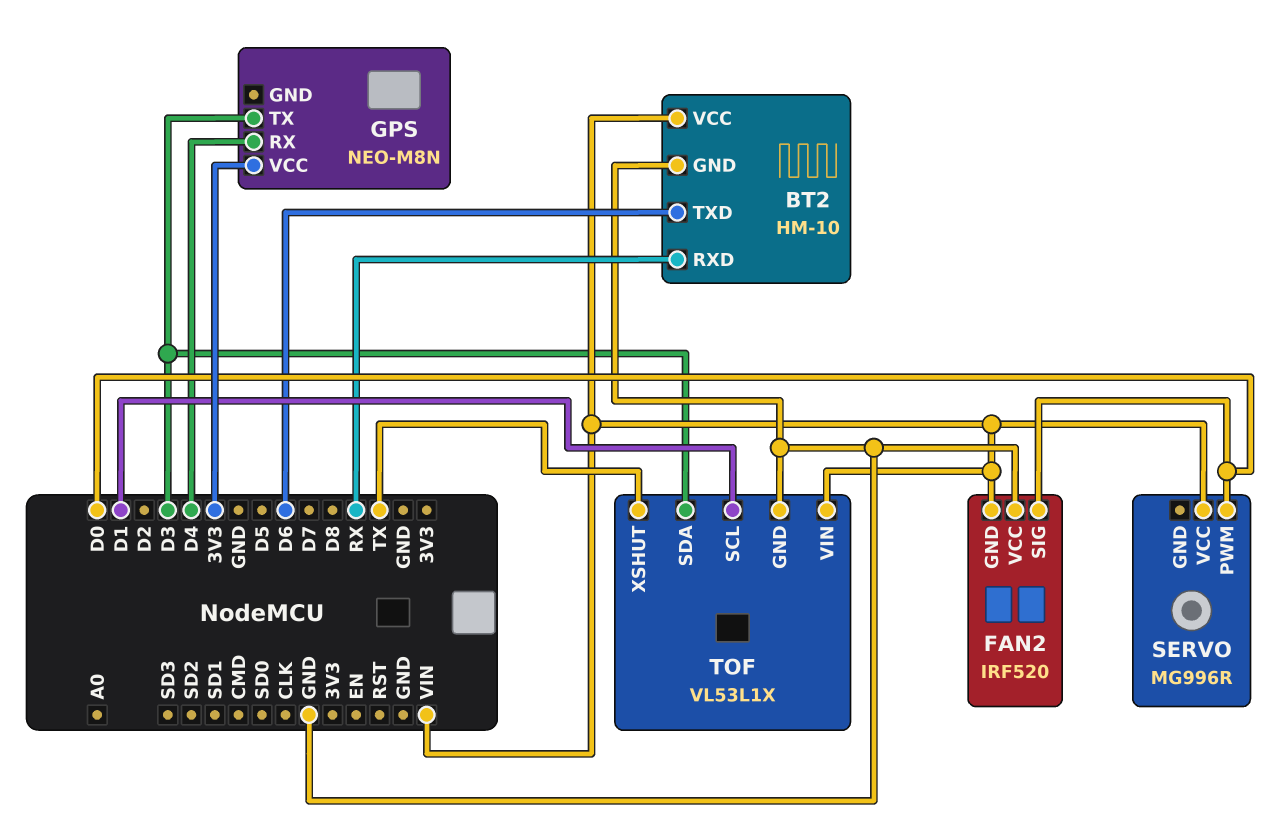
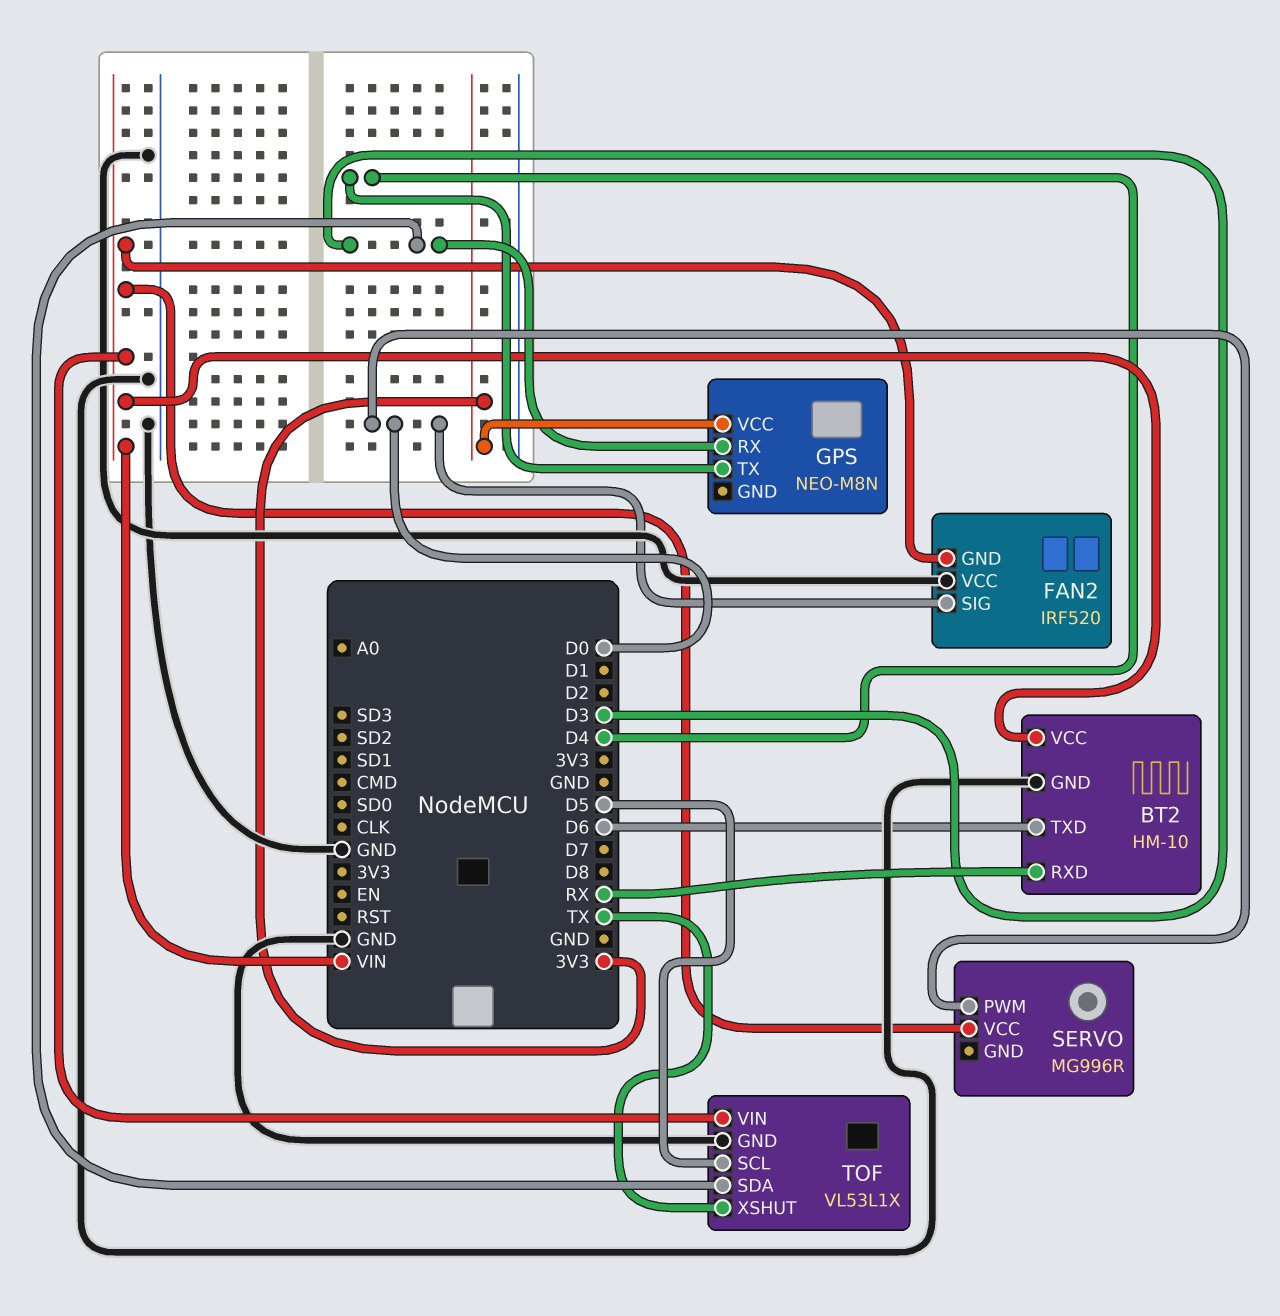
GPS pin RX: D4 -> D3
GPS pin TX: D3 -> D4
TOF pin SCL: D1 -> D5

